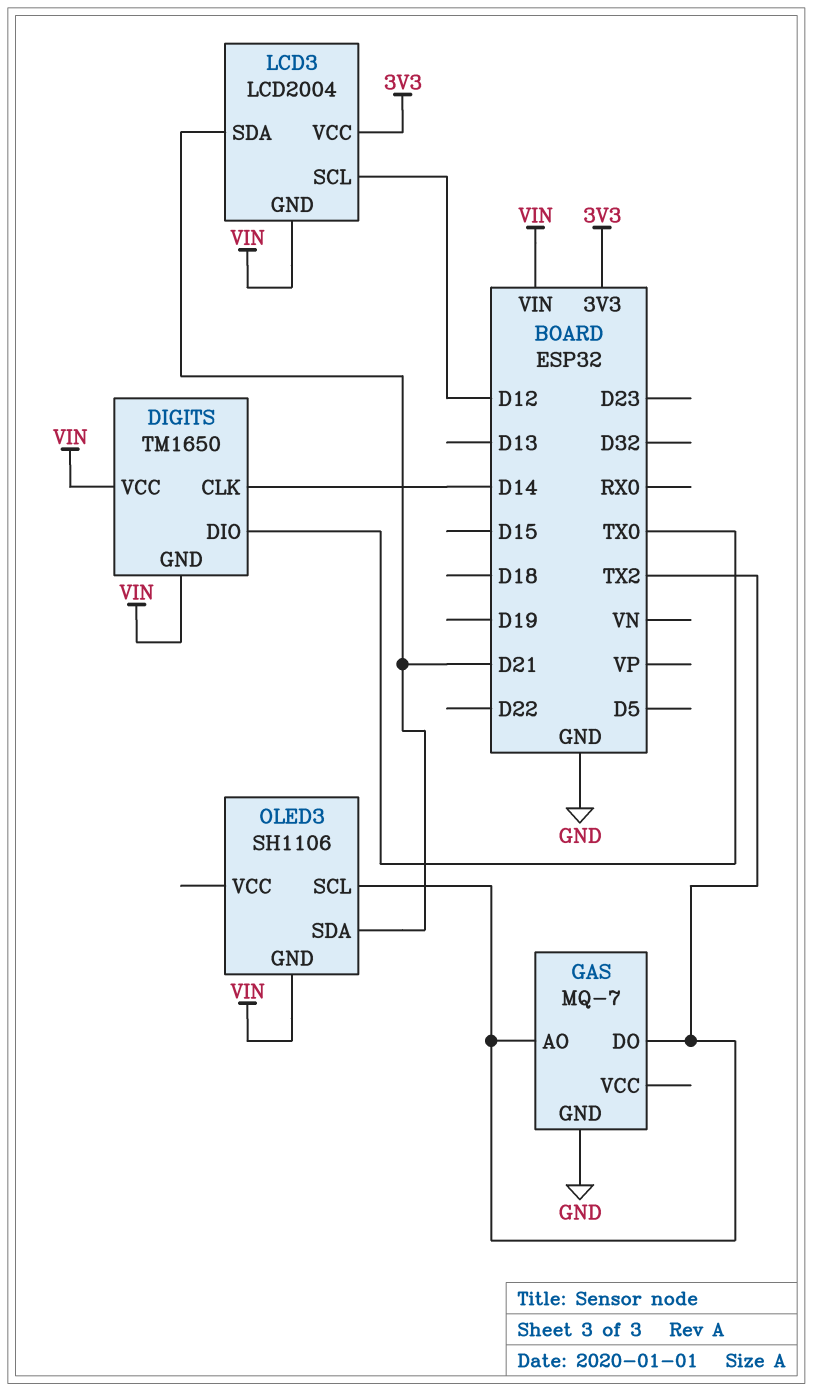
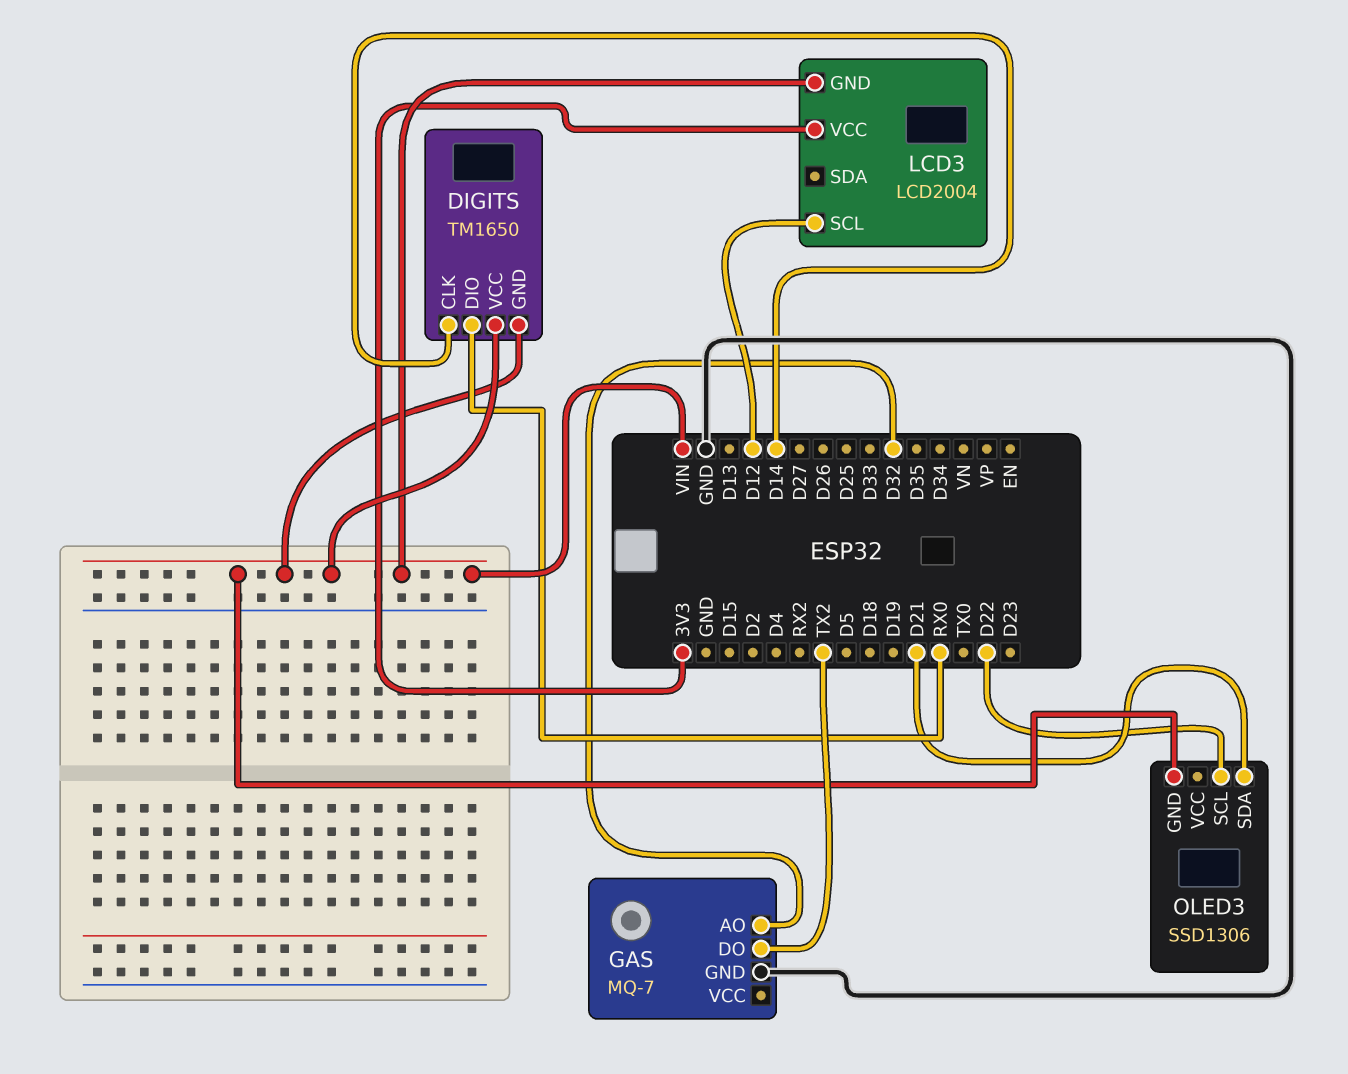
DIGITS pin DIO: TX0 -> RX0
GAS pin AO: TX2 -> D32
LCD3 pin SDA: D21 -> none
OLED3: SH1106 -> SSD1306
OLED3 pin SCL: TX2 -> D22

